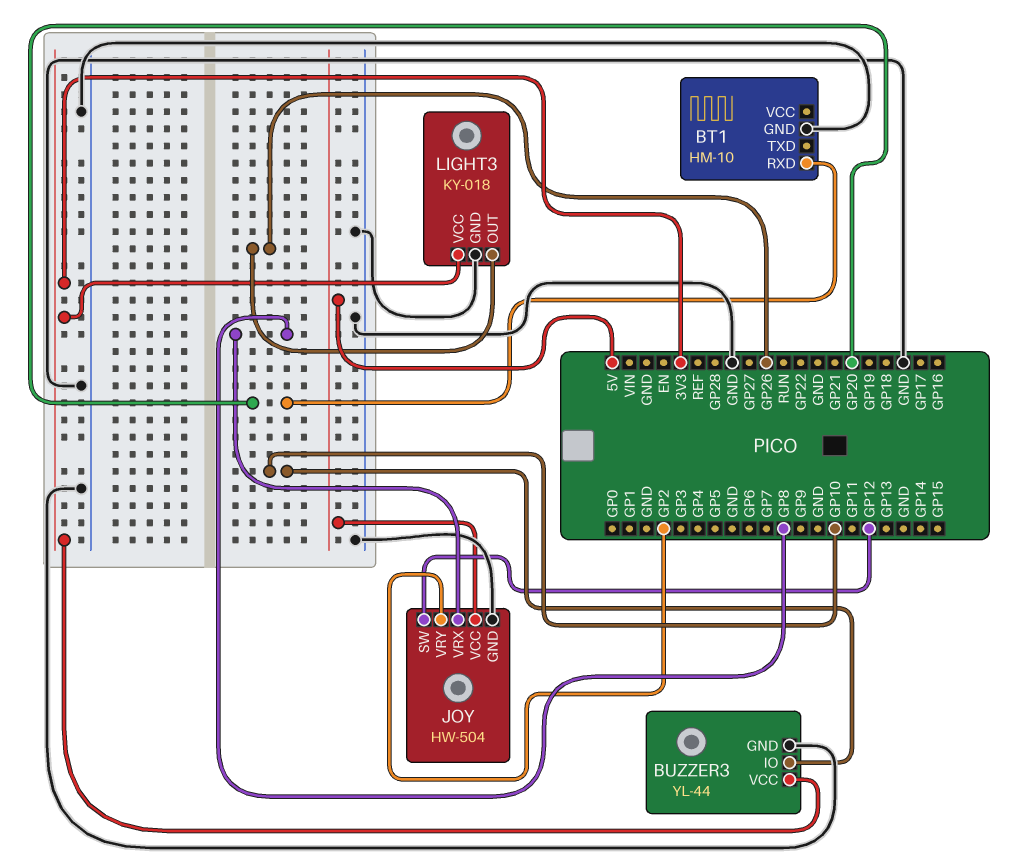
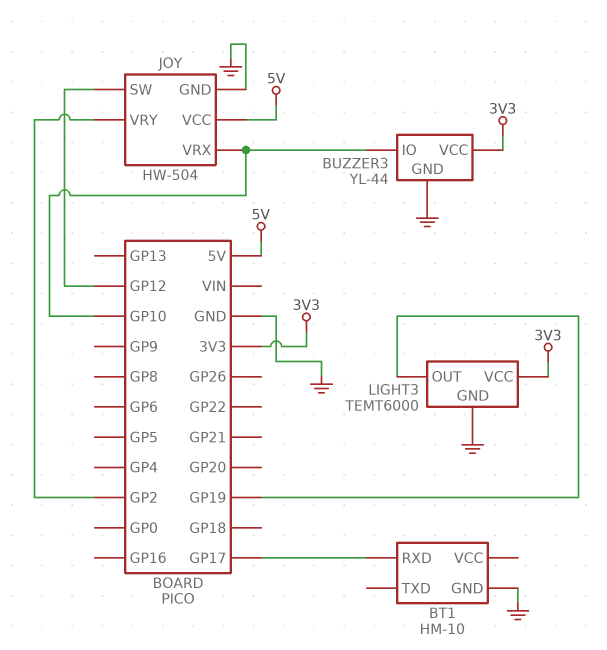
BT1 pin RXD: GP20 -> GP17
JOY pin VRX: GP8 -> GP10
LIGHT3: KY-018 -> TEMT6000
LIGHT3 pin OUT: GP26 -> GP19

